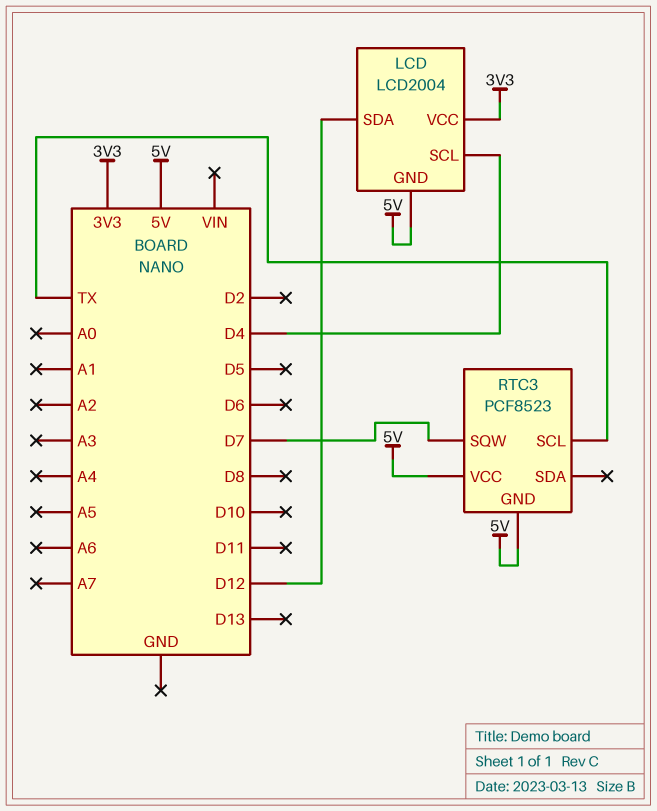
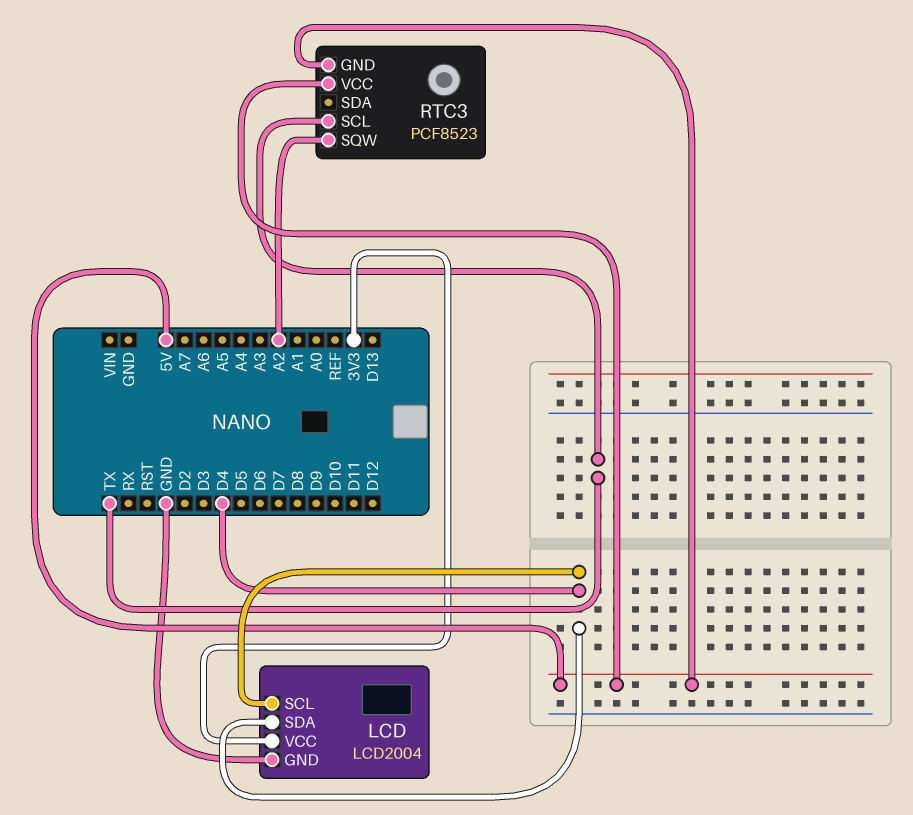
LCD pin GND: 5V -> GND
LCD pin SDA: D12 -> D4
RTC3 pin SQW: D7 -> A2

